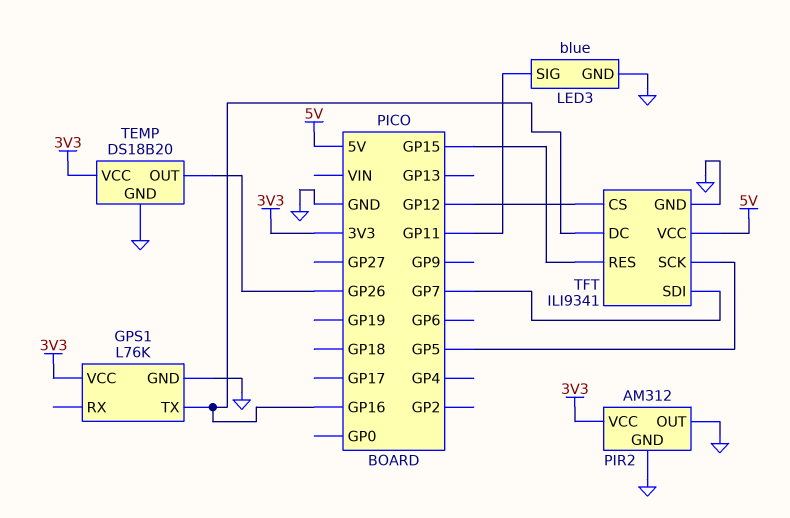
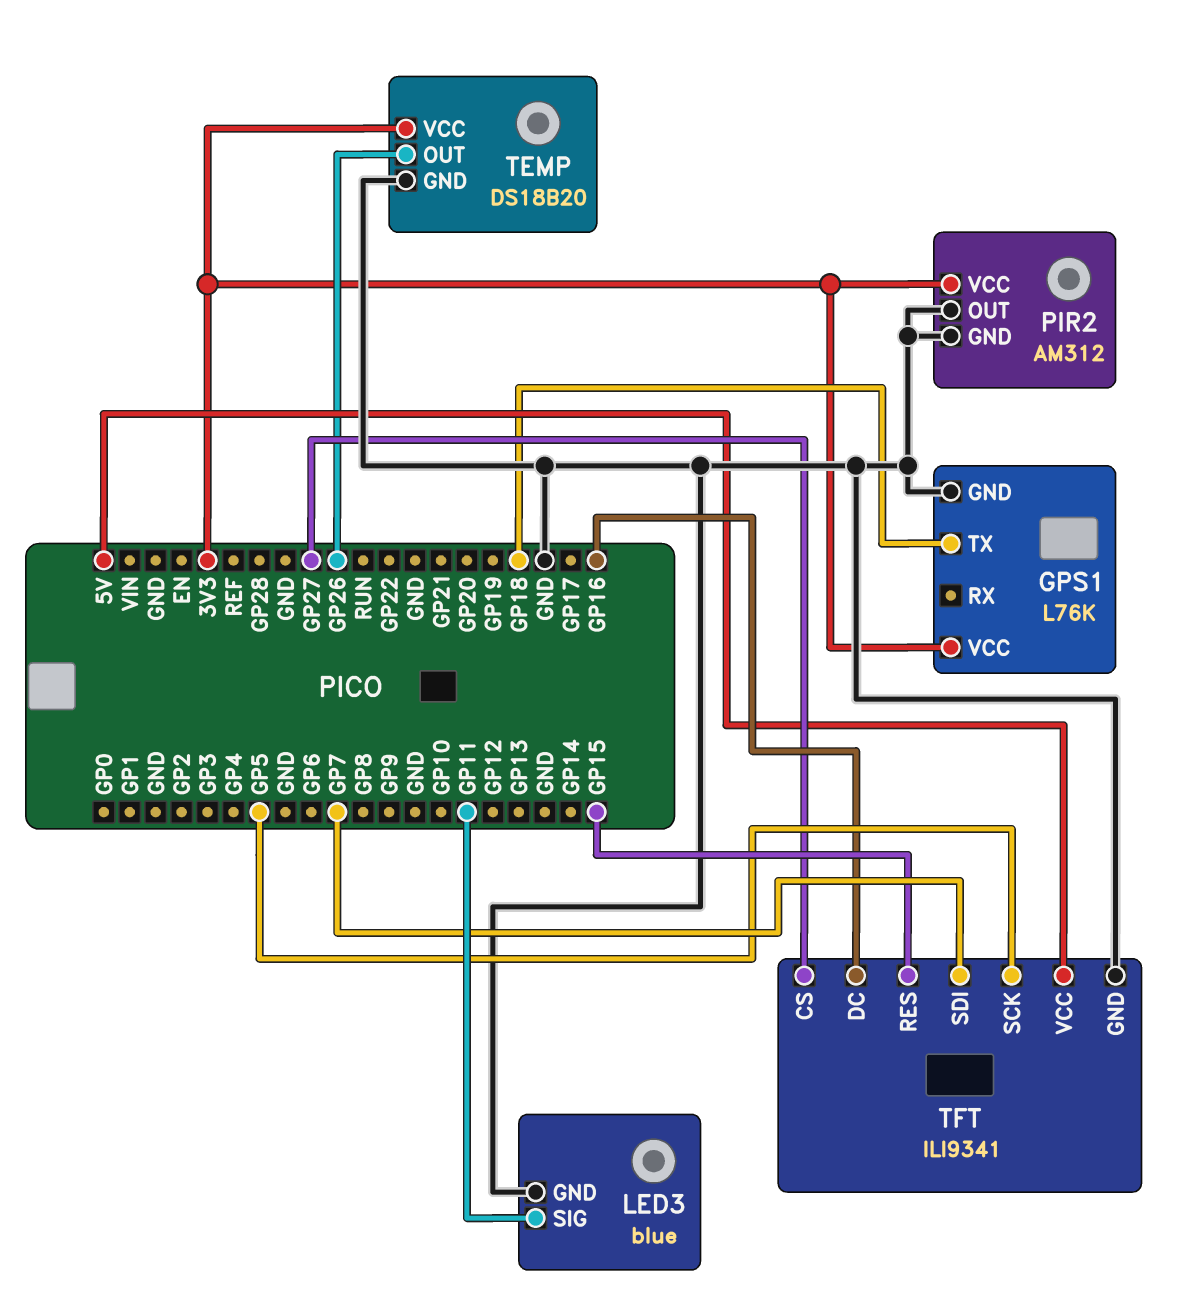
GPS1 pin TX: GP16 -> GP18
TFT pin CS: GP12 -> GP27

